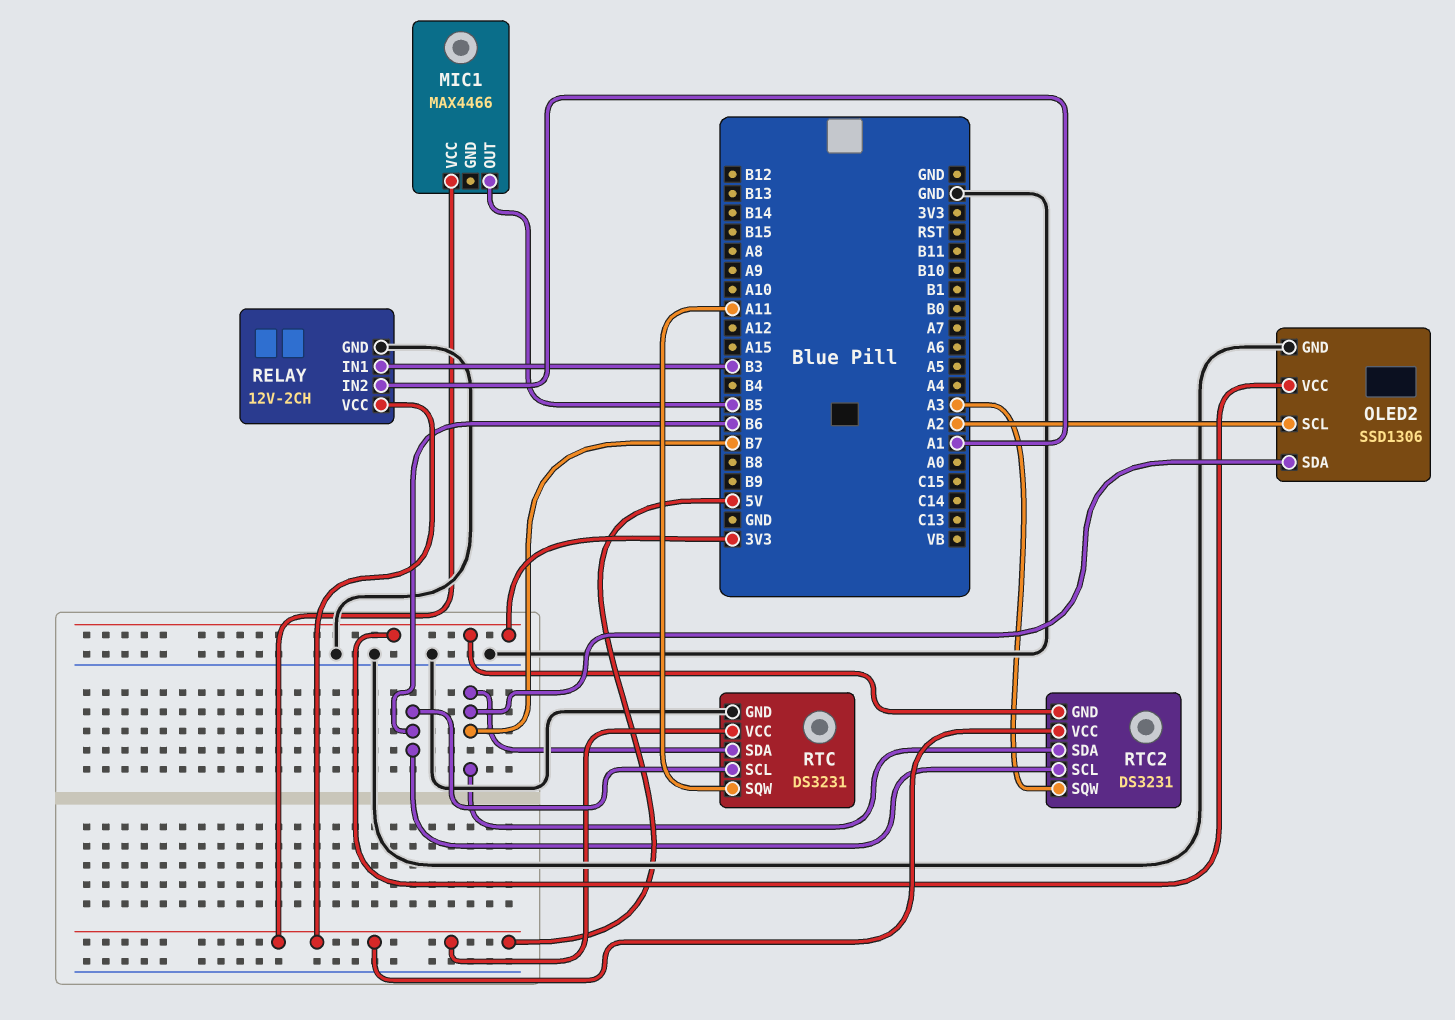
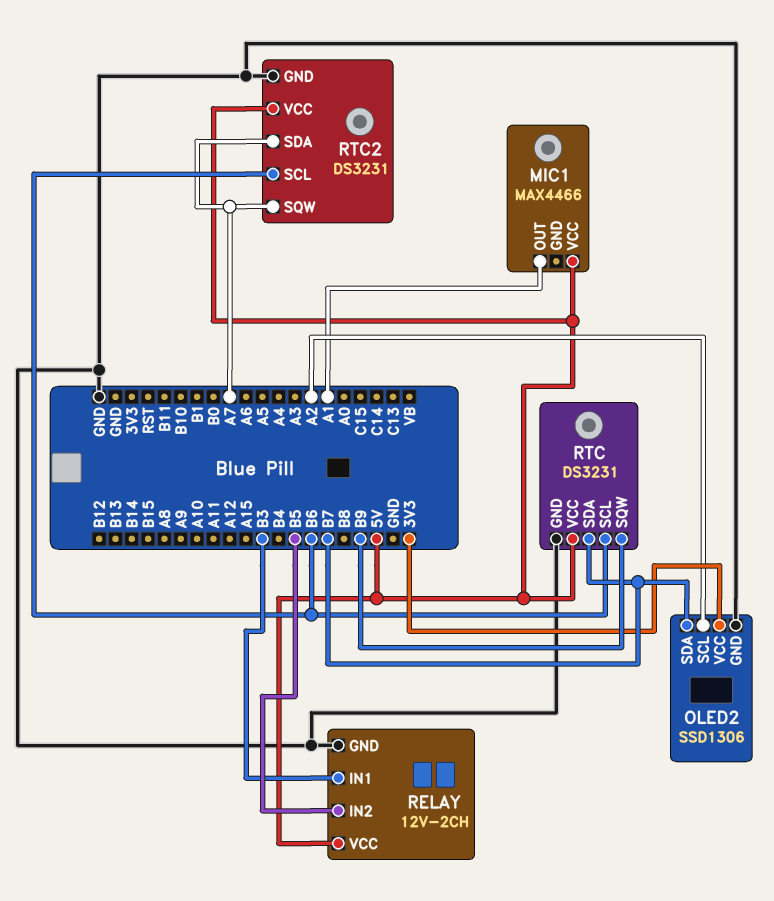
MIC1 pin OUT: B5 -> A1
RELAY pin IN2: A1 -> B5
RTC pin SQW: A11 -> B9
RTC2 pin GND: 3V3 -> GND
RTC2 pin SDA: B7 -> A7
RTC2 pin SQW: A3 -> A7

